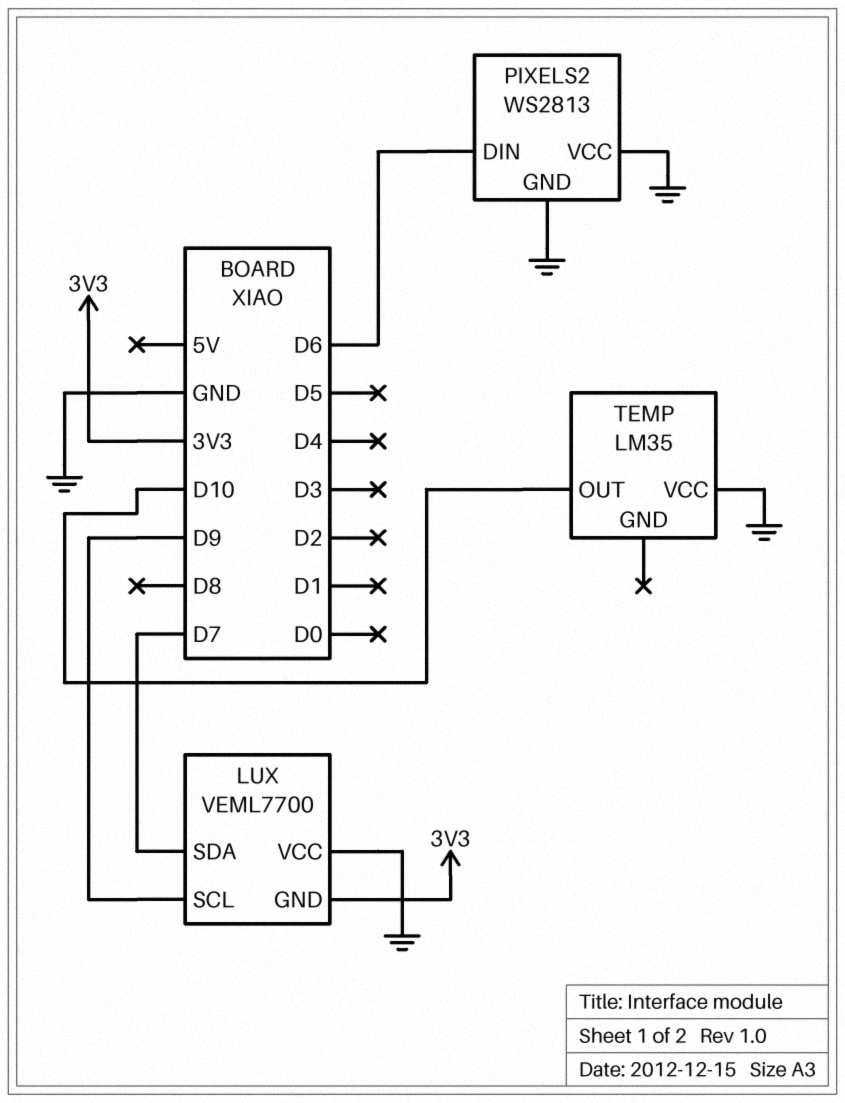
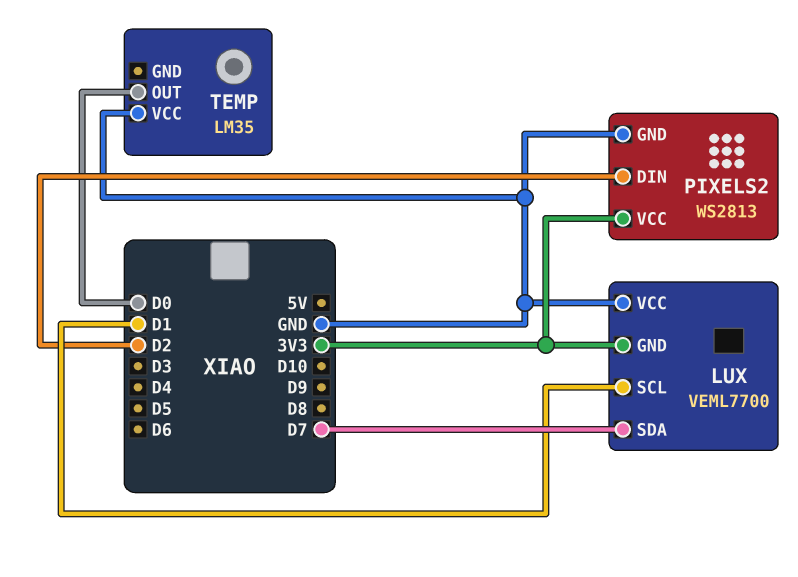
LUX pin SCL: D9 -> D1
PIXELS2 pin DIN: D6 -> D2
PIXELS2 pin VCC: GND -> 3V3
TEMP pin OUT: D10 -> D0

